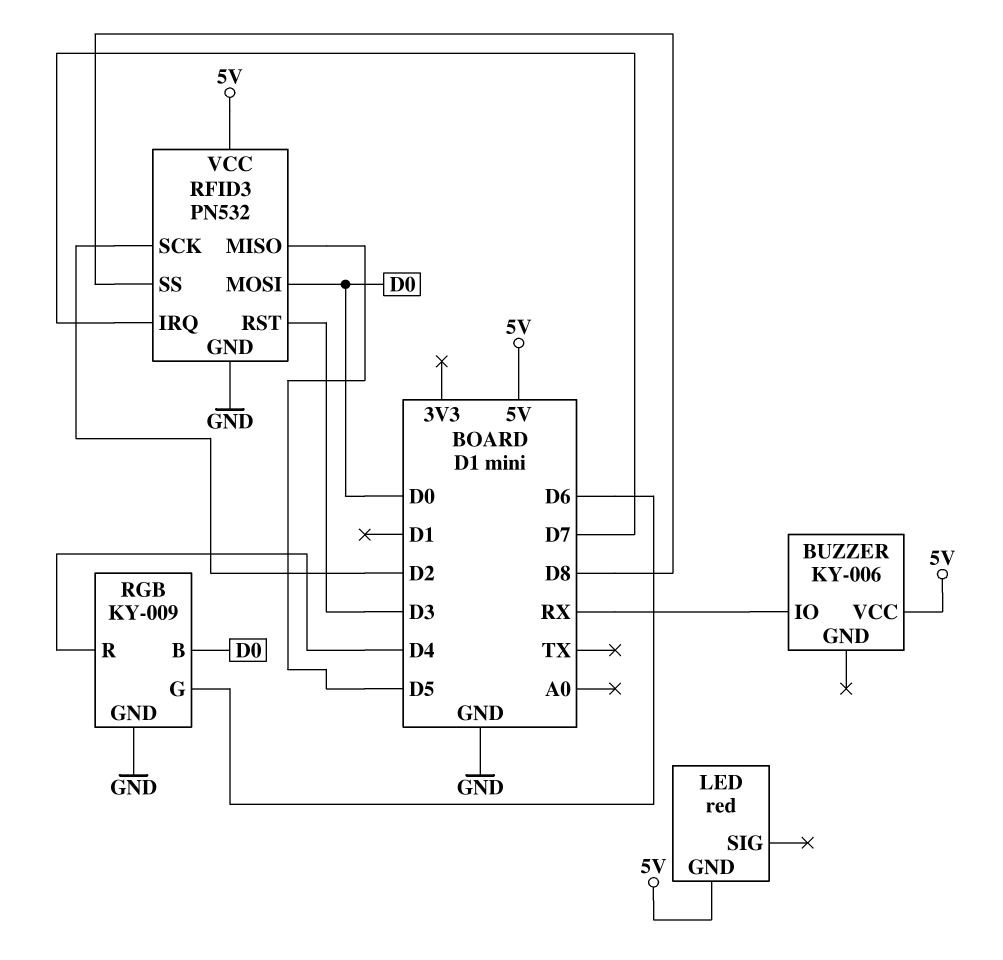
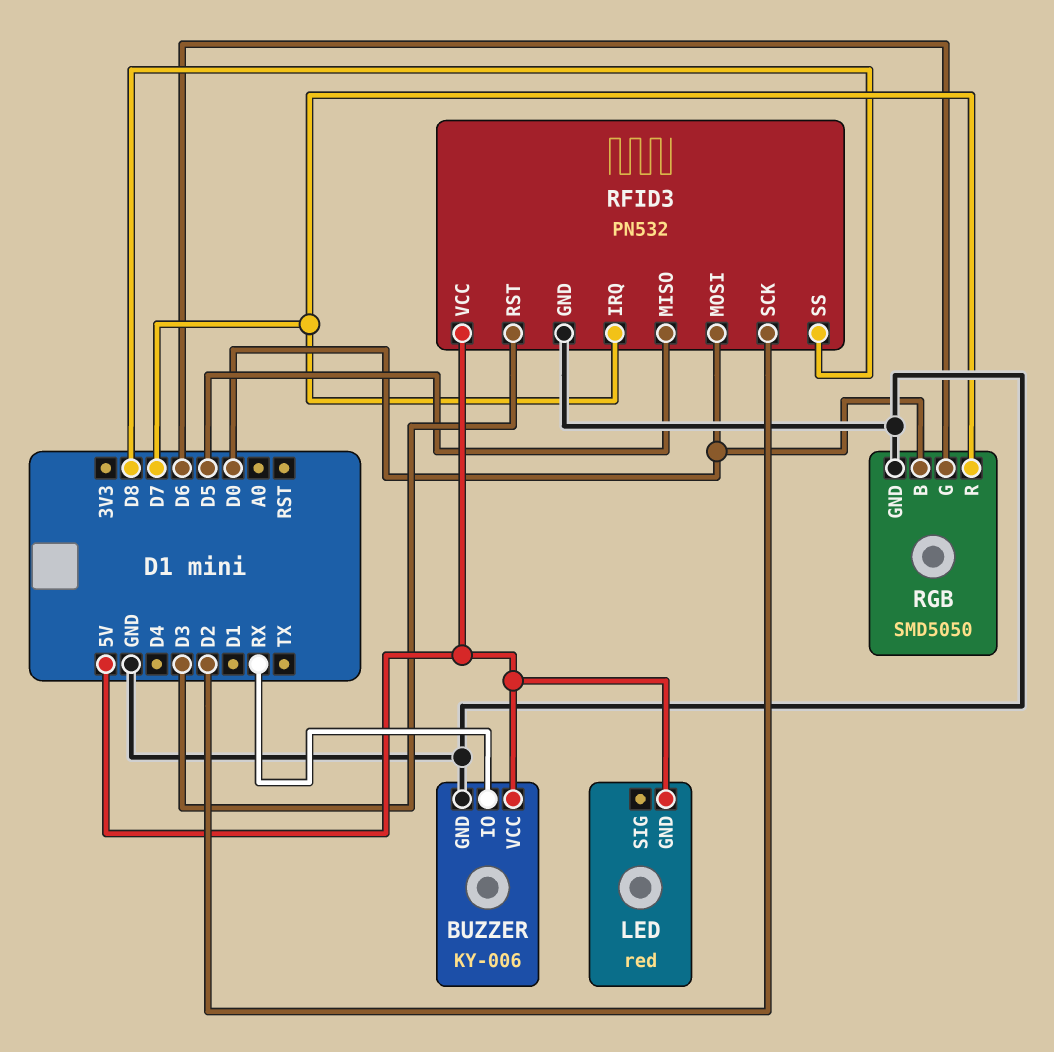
BUZZER pin GND: none -> GND
RGB: KY-009 -> SMD5050
RGB pin R: D4 -> D7

